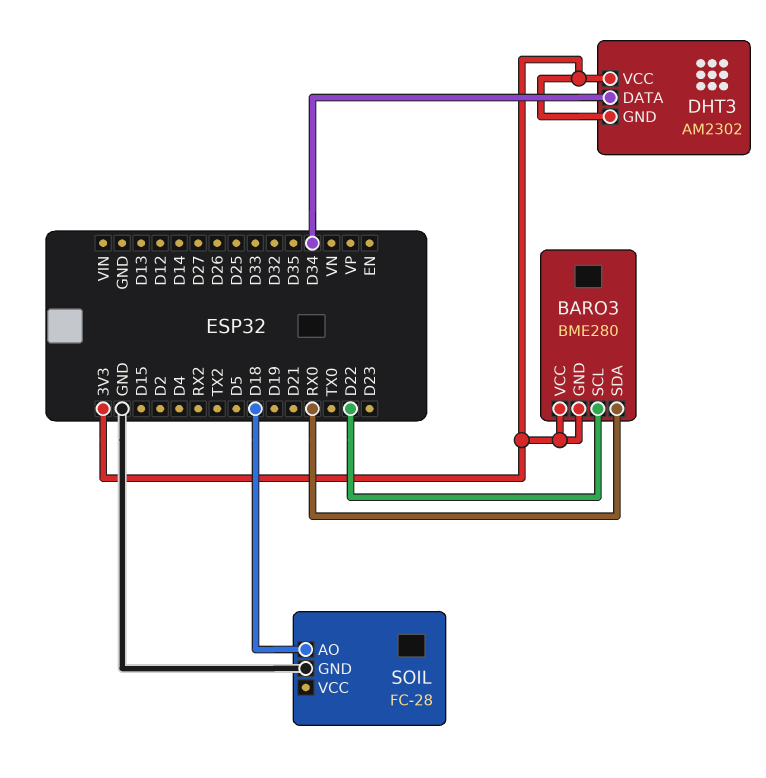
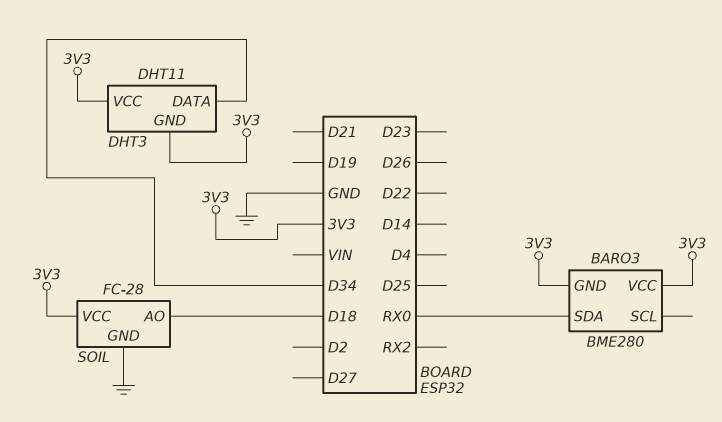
BARO3 pin SCL: D22 -> none
DHT3: AM2302 -> DHT11
SOIL pin VCC: none -> 3V3

